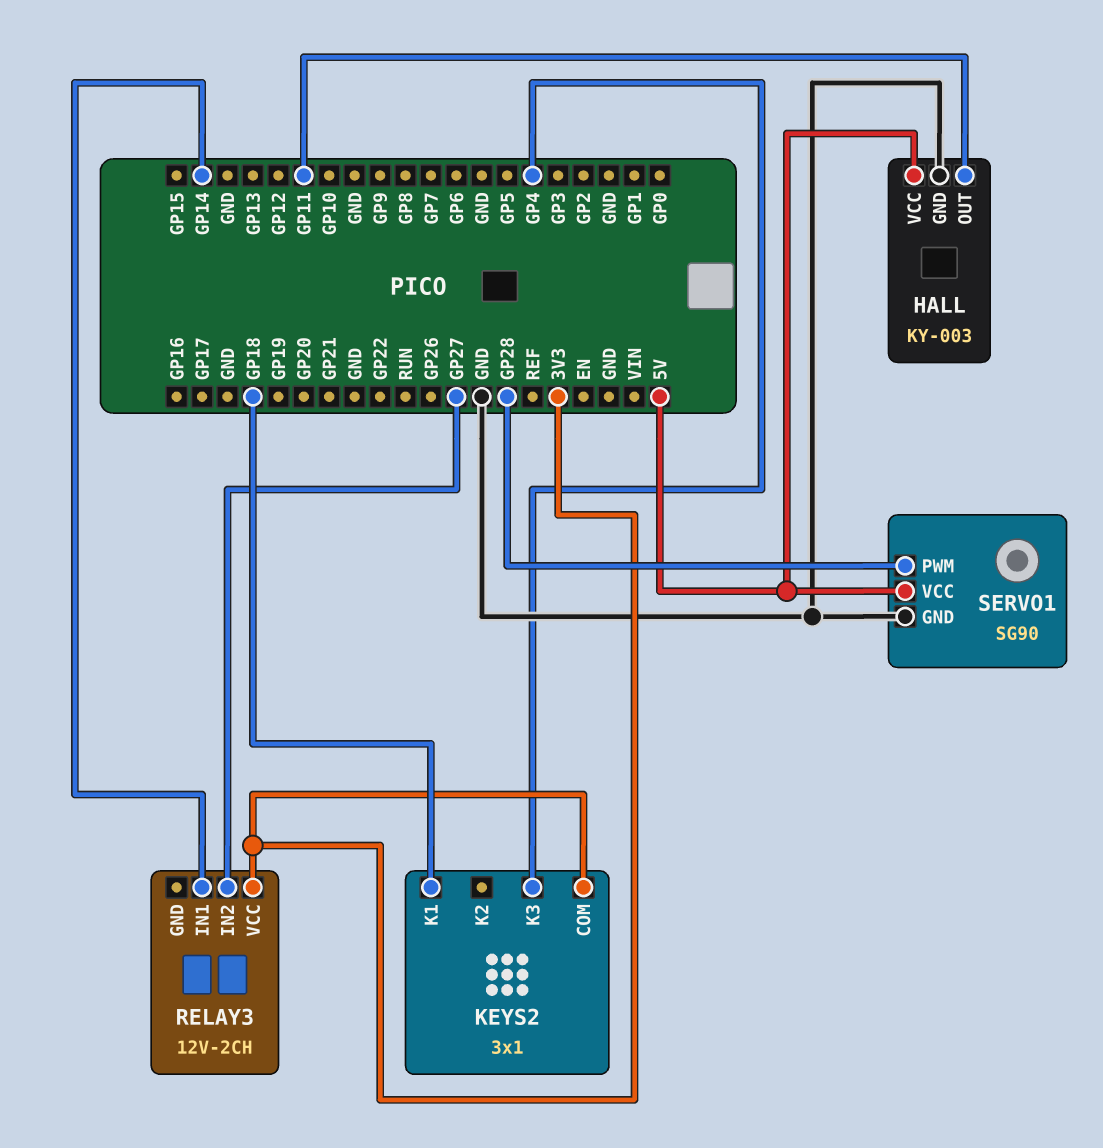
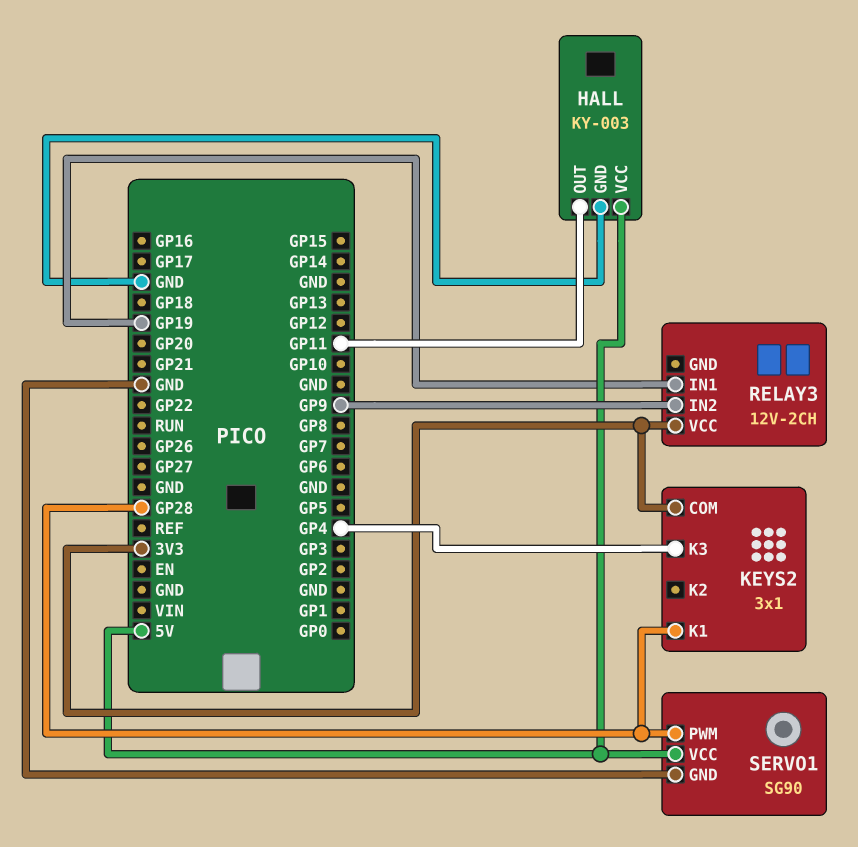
KEYS2 pin K1: GP18 -> GP28
RELAY3 pin IN1: GP14 -> GP19
RELAY3 pin IN2: GP27 -> GP9

